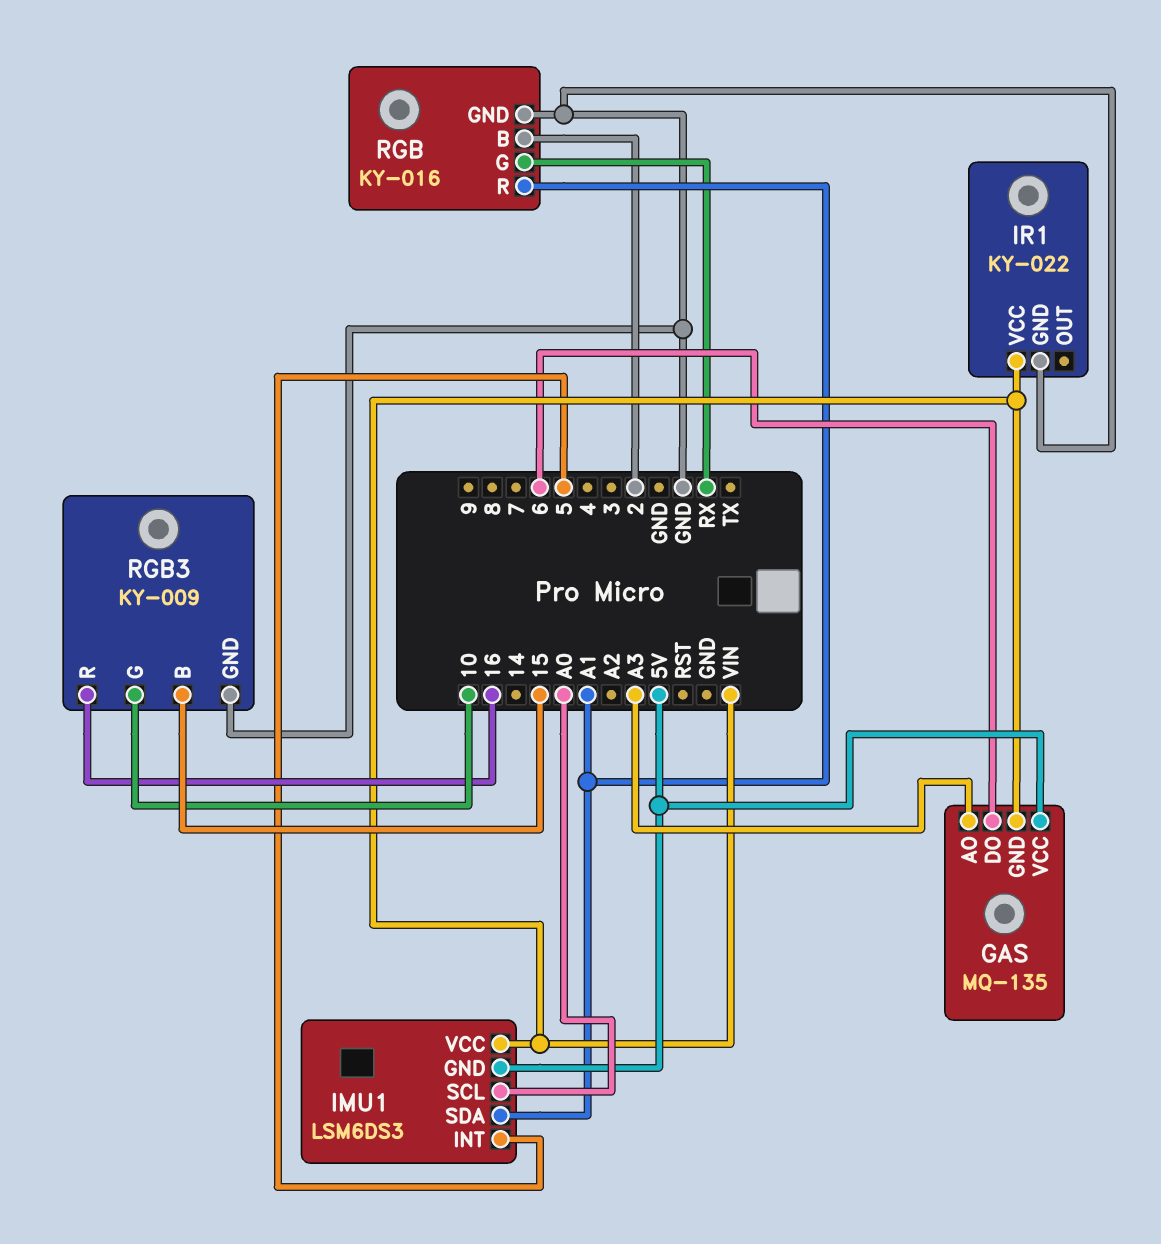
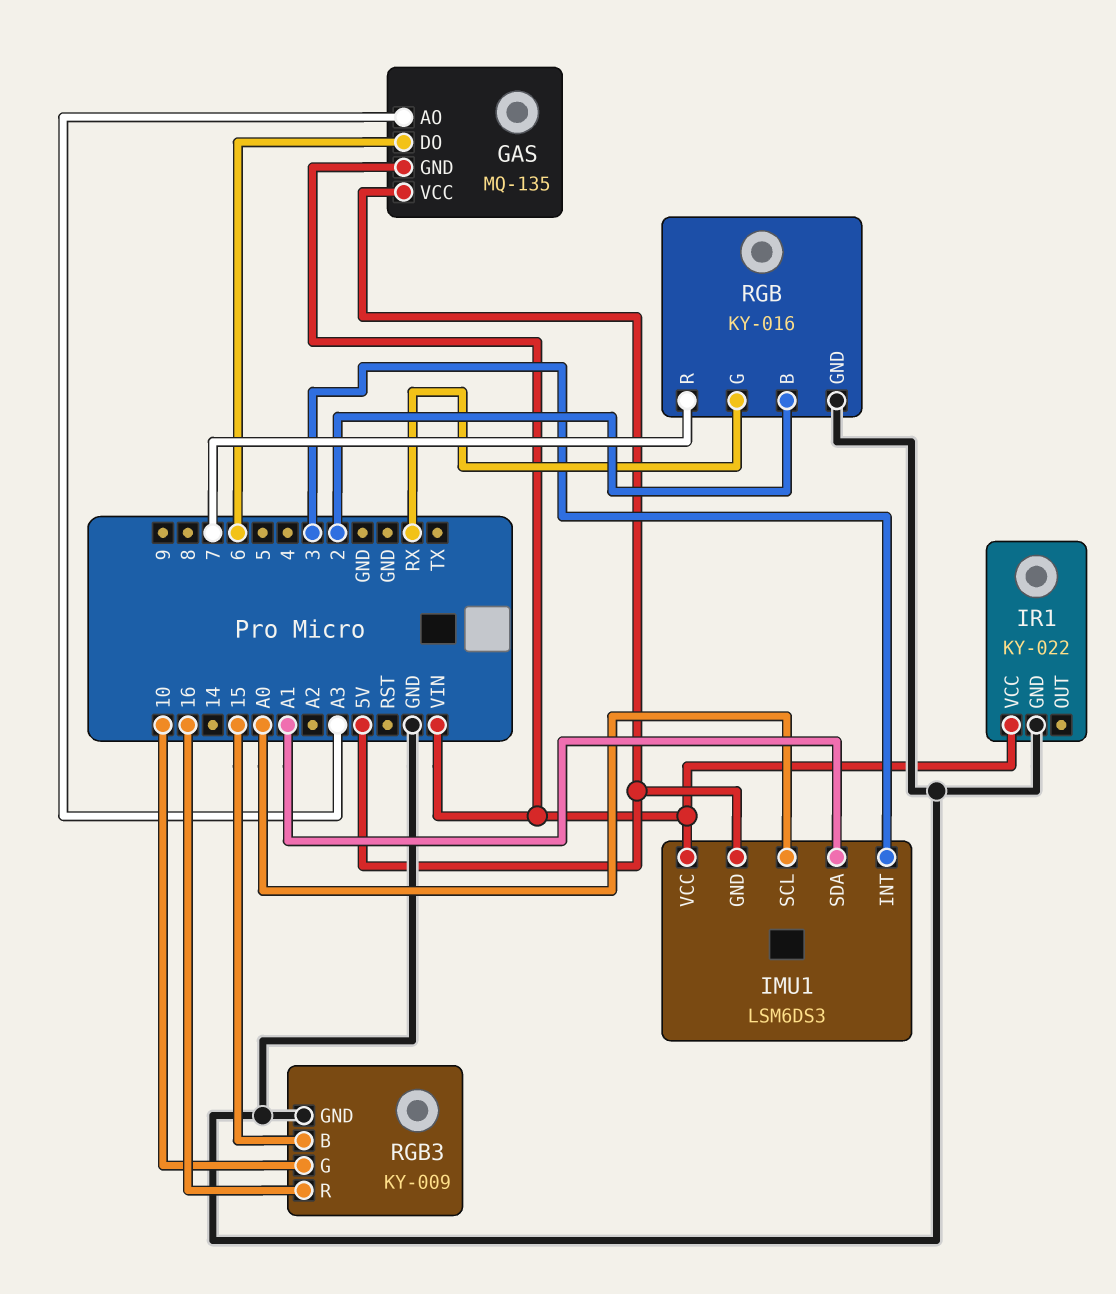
IMU1 pin INT: 5 -> 3
RGB pin R: A1 -> 7

